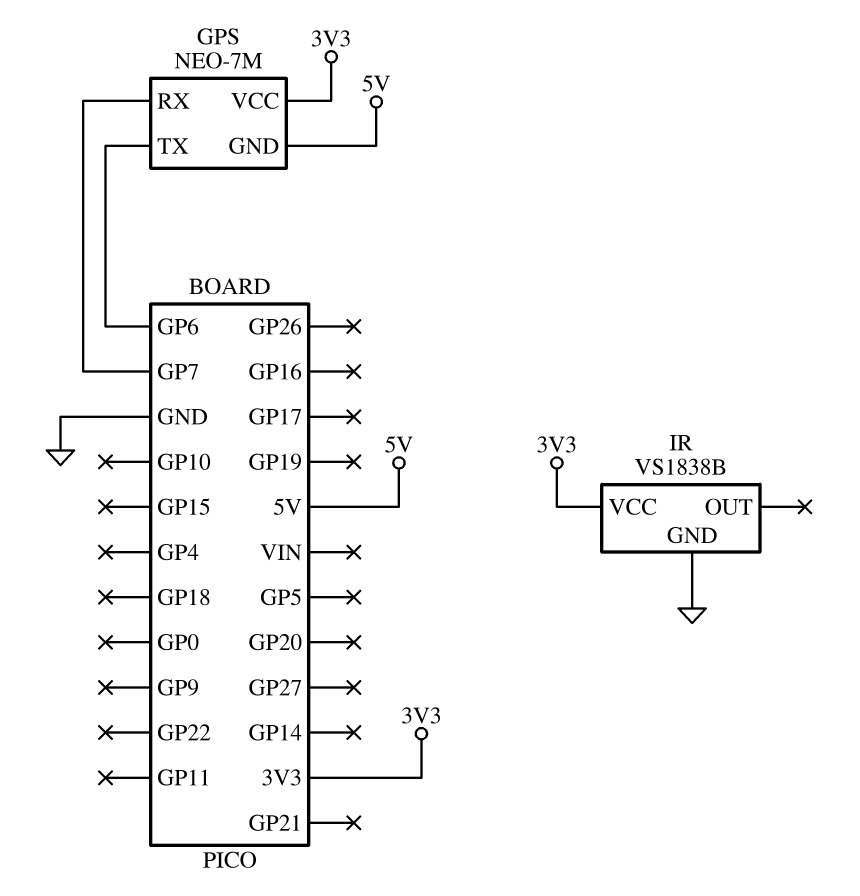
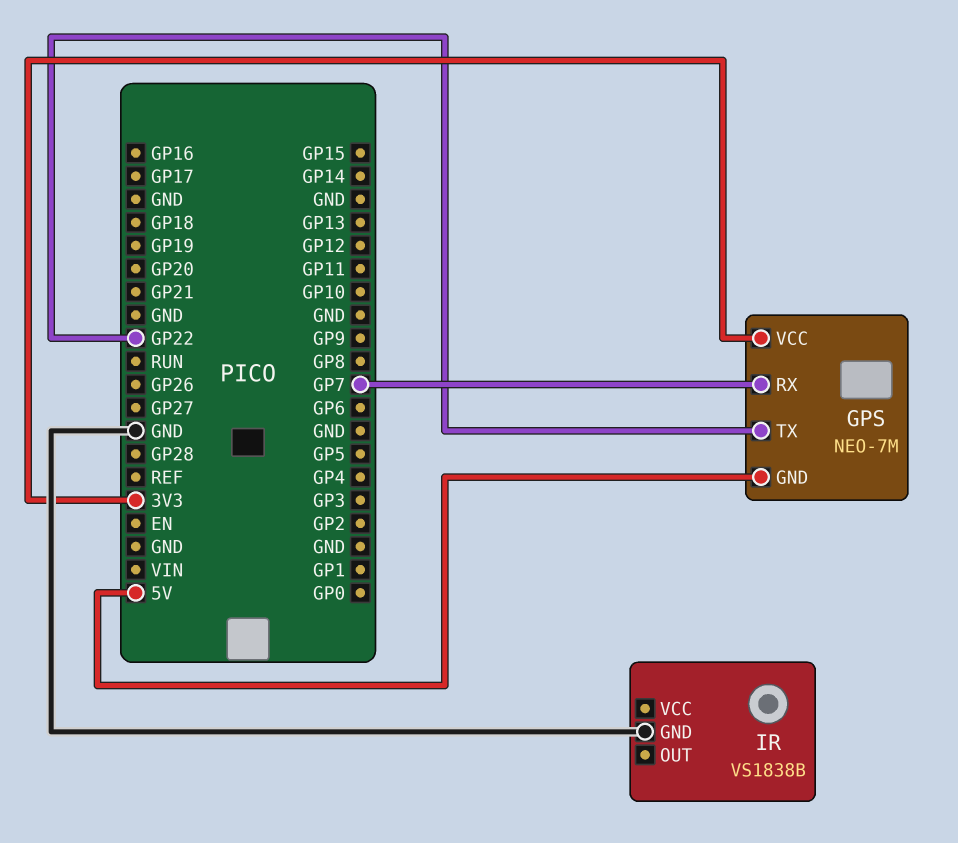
GPS pin TX: GP6 -> GP22
IR pin VCC: 3V3 -> none

